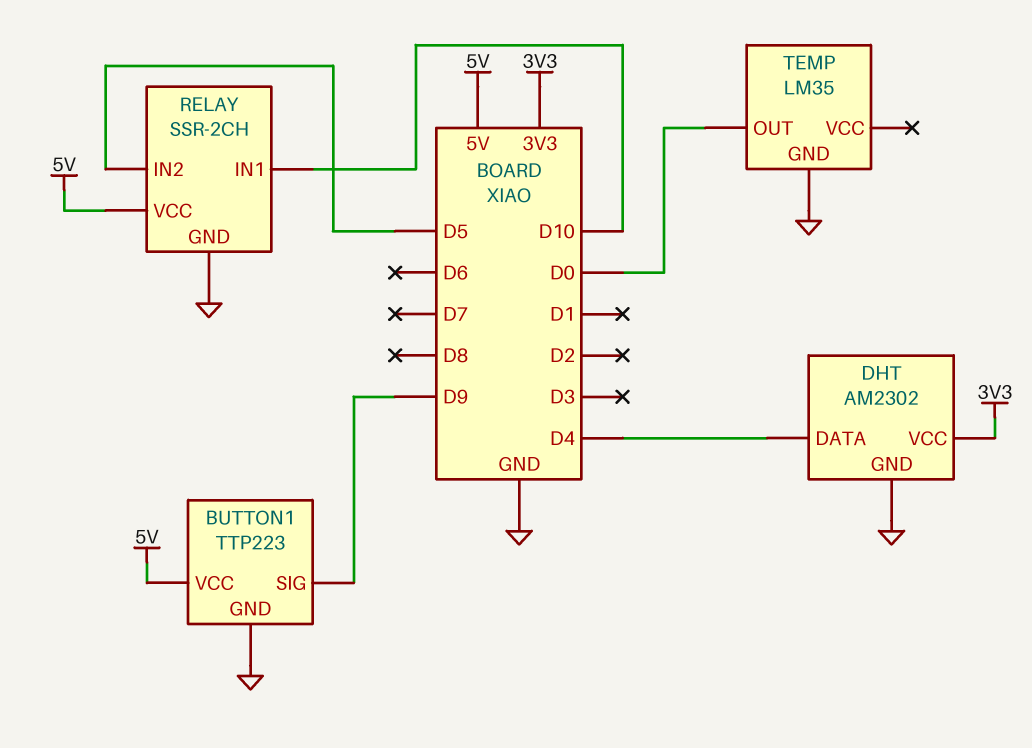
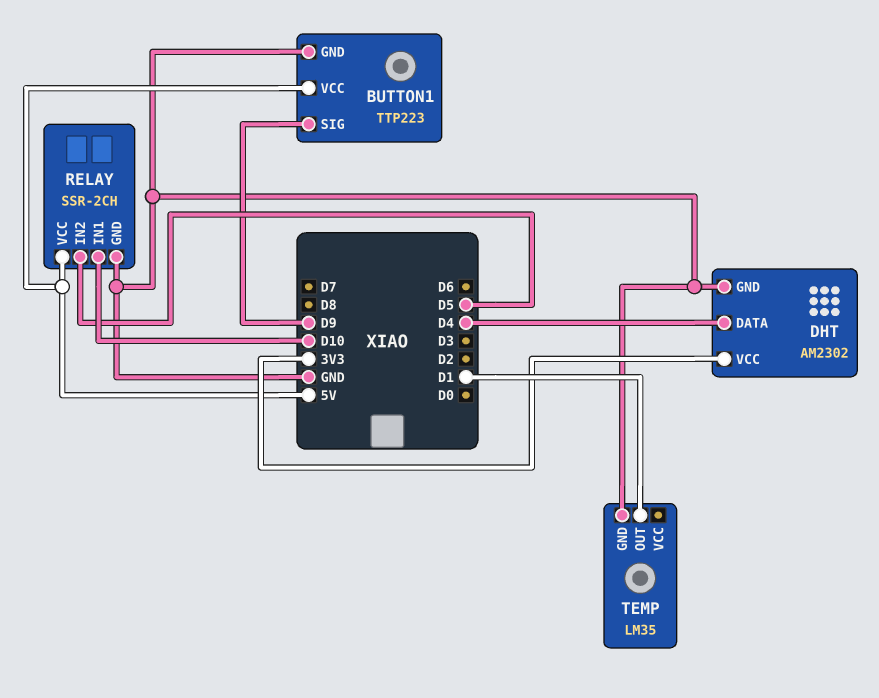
TEMP pin OUT: D0 -> D1

